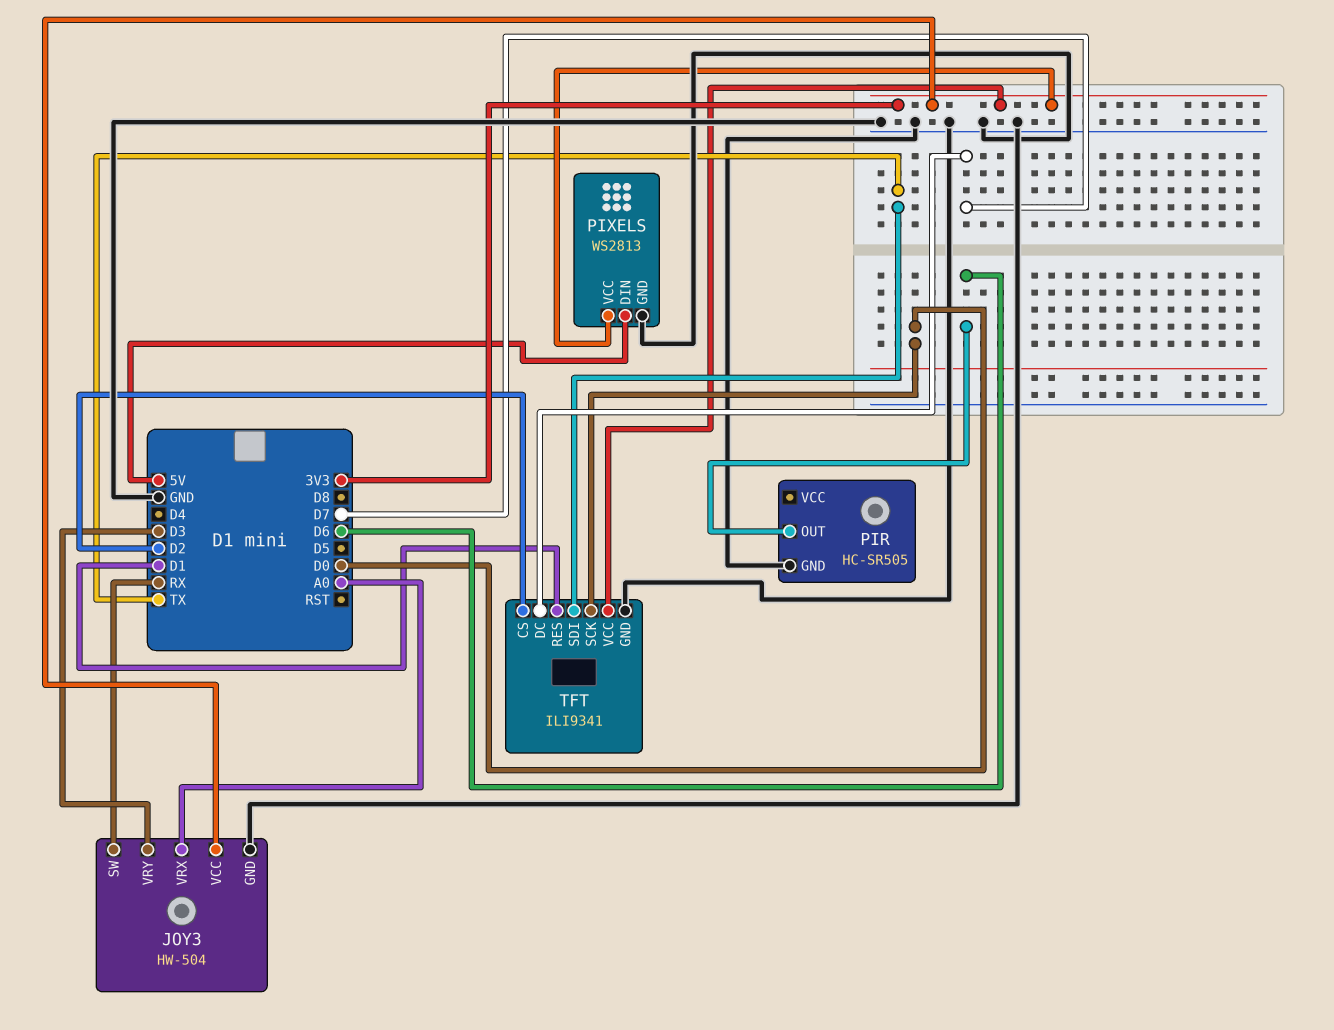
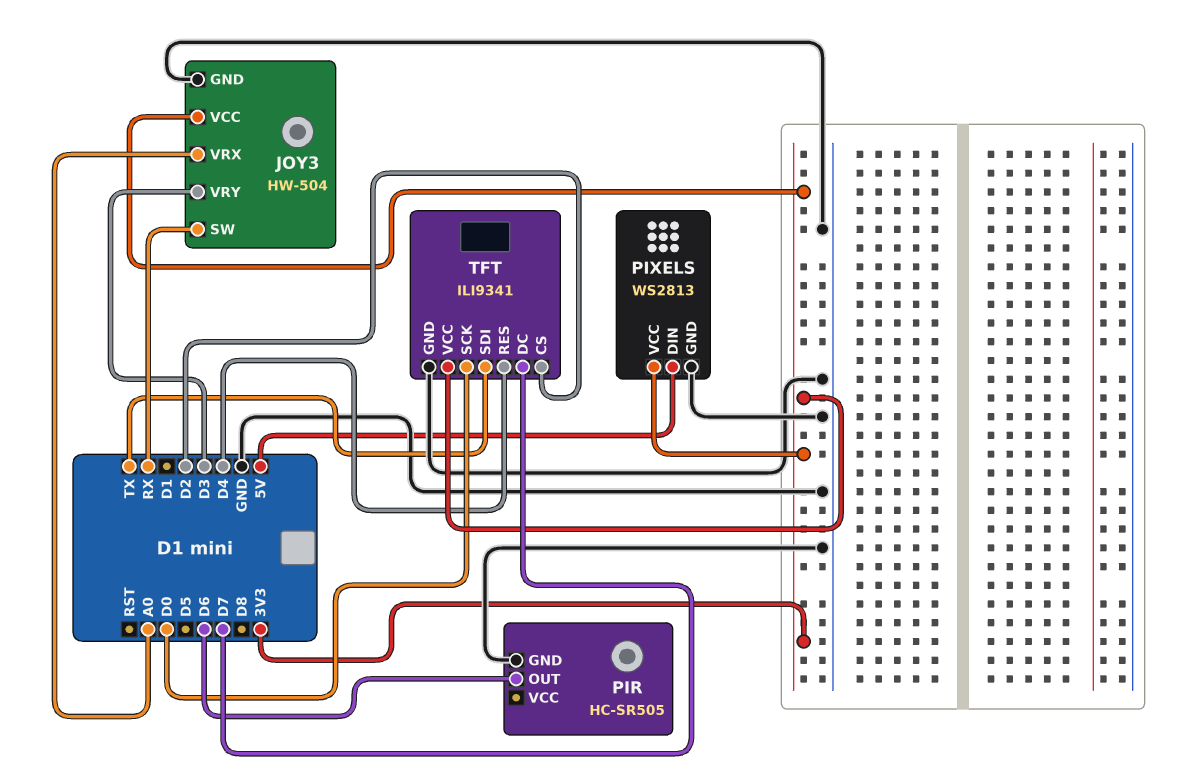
TFT pin RES: D1 -> D4

